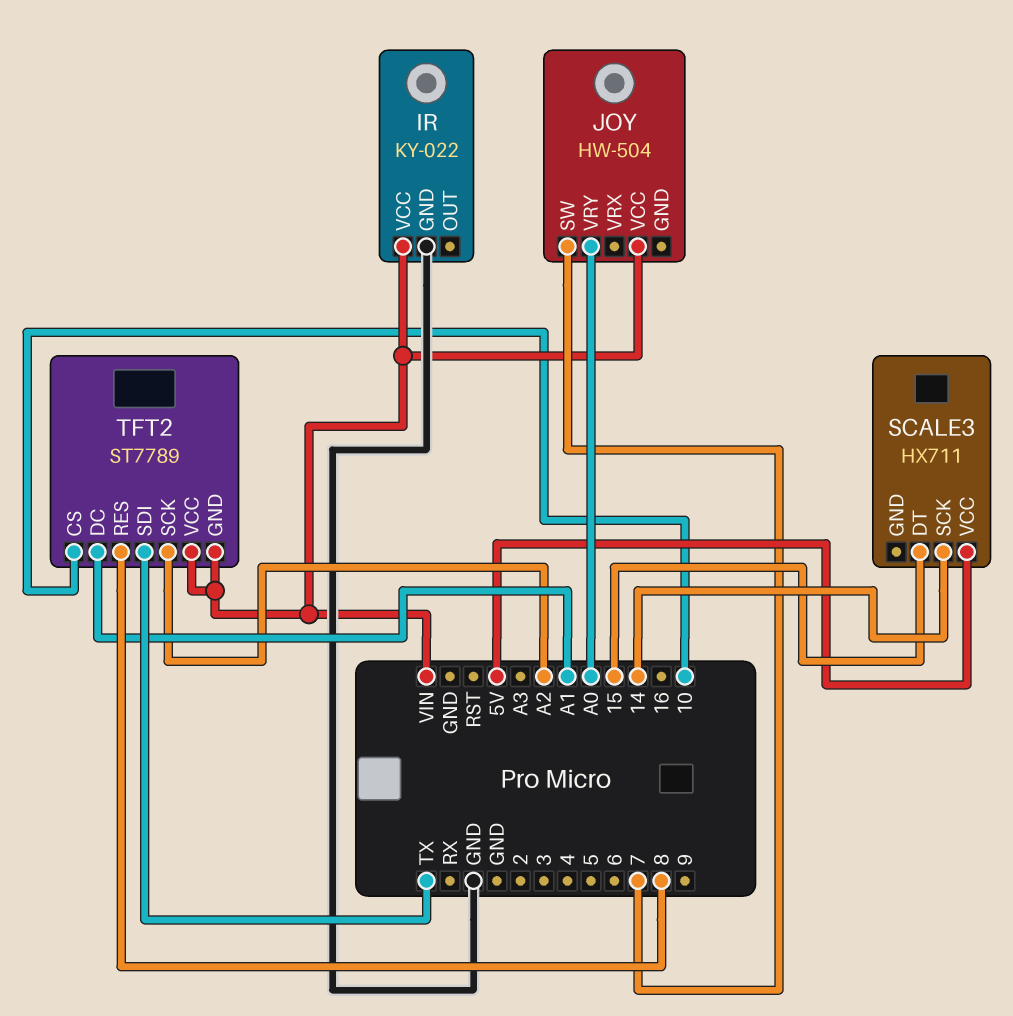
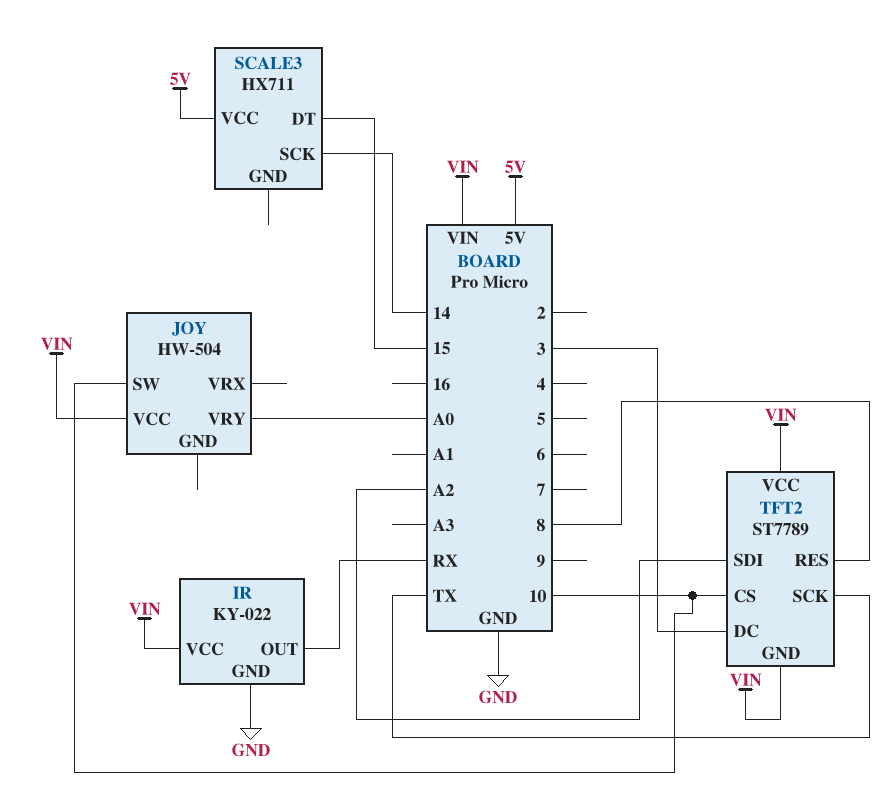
IR pin OUT: none -> RX
JOY pin SW: 7 -> 10
TFT2 pin DC: A1 -> 3
TFT2 pin SCK: A2 -> TX
TFT2 pin SDI: TX -> A2

